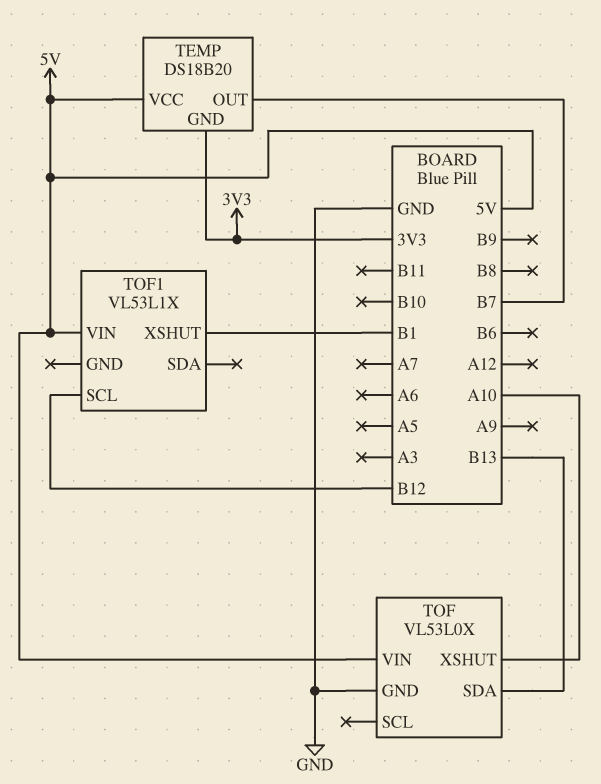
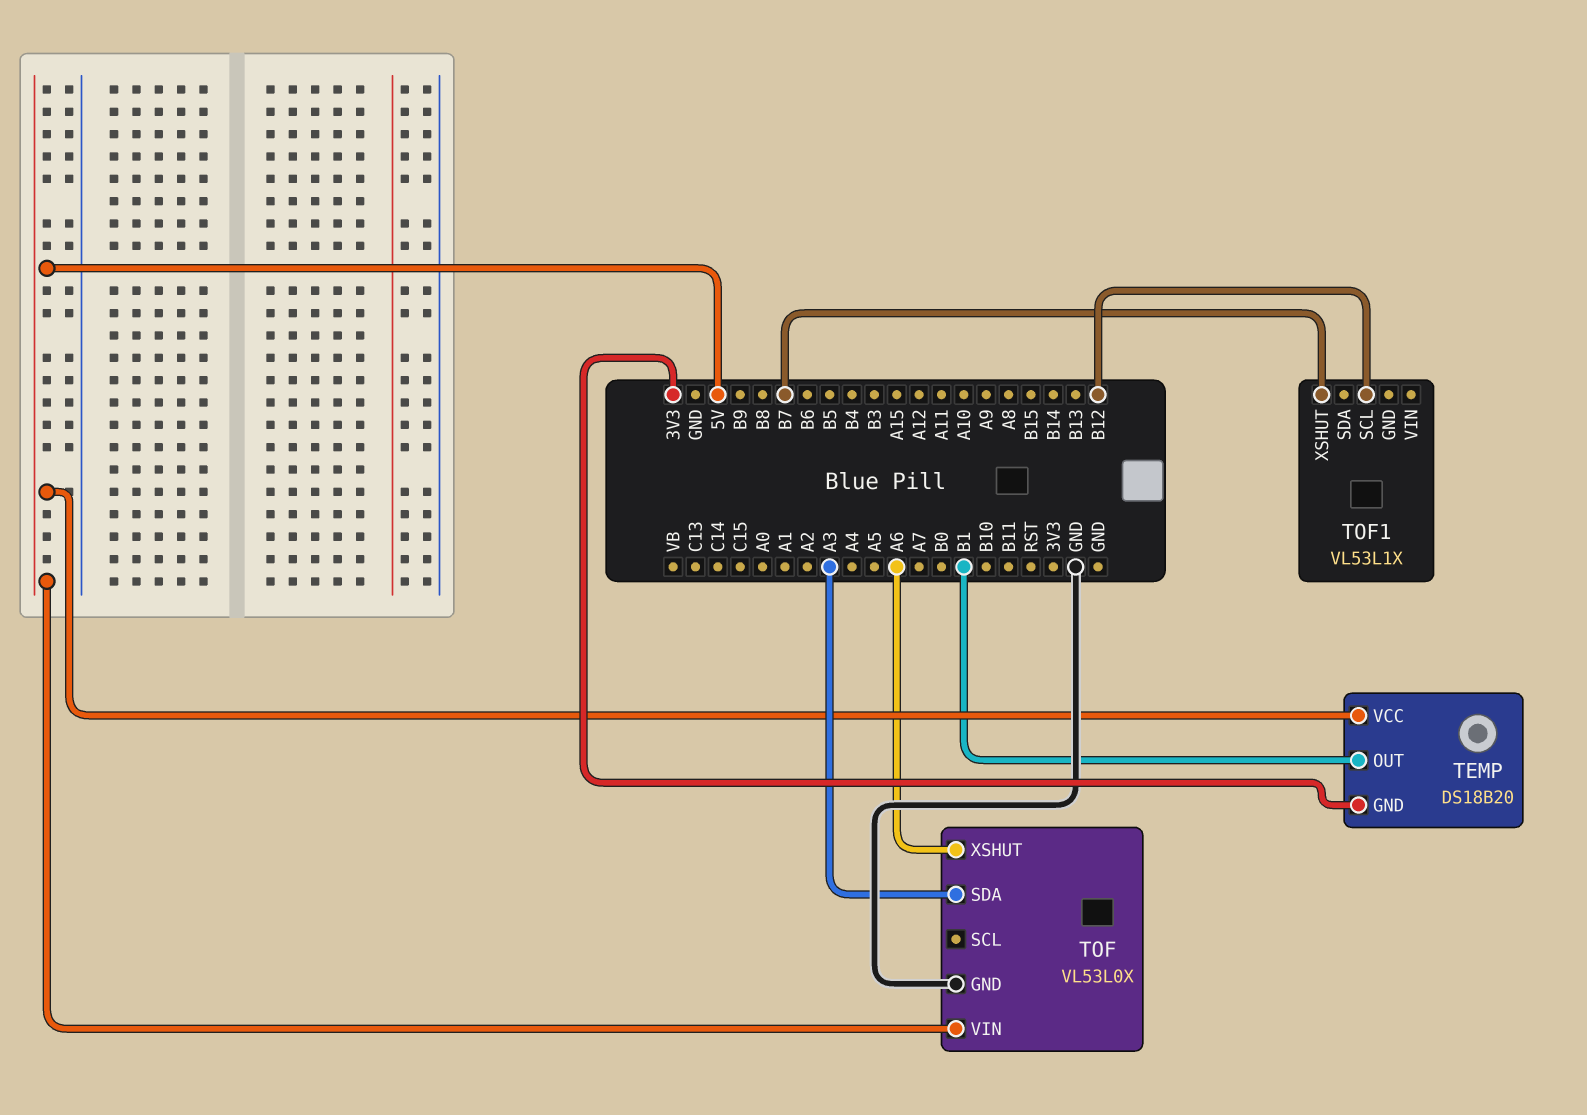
TEMP pin OUT: B7 -> B1
TOF pin SDA: B13 -> A3
TOF pin XSHUT: A10 -> A6
TOF1 pin VIN: 5V -> none
TOF1 pin XSHUT: B1 -> B7

